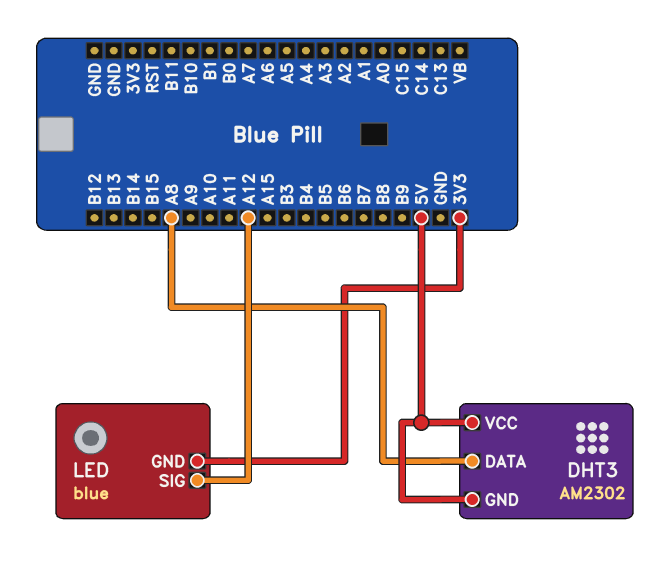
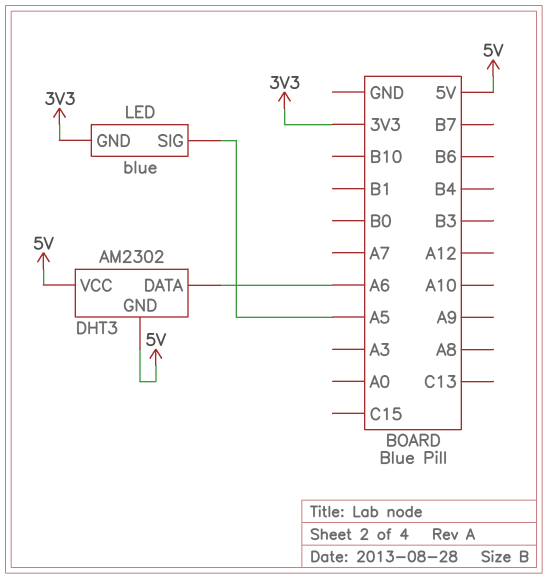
DHT3 pin DATA: A8 -> A6
LED pin SIG: A12 -> A5

